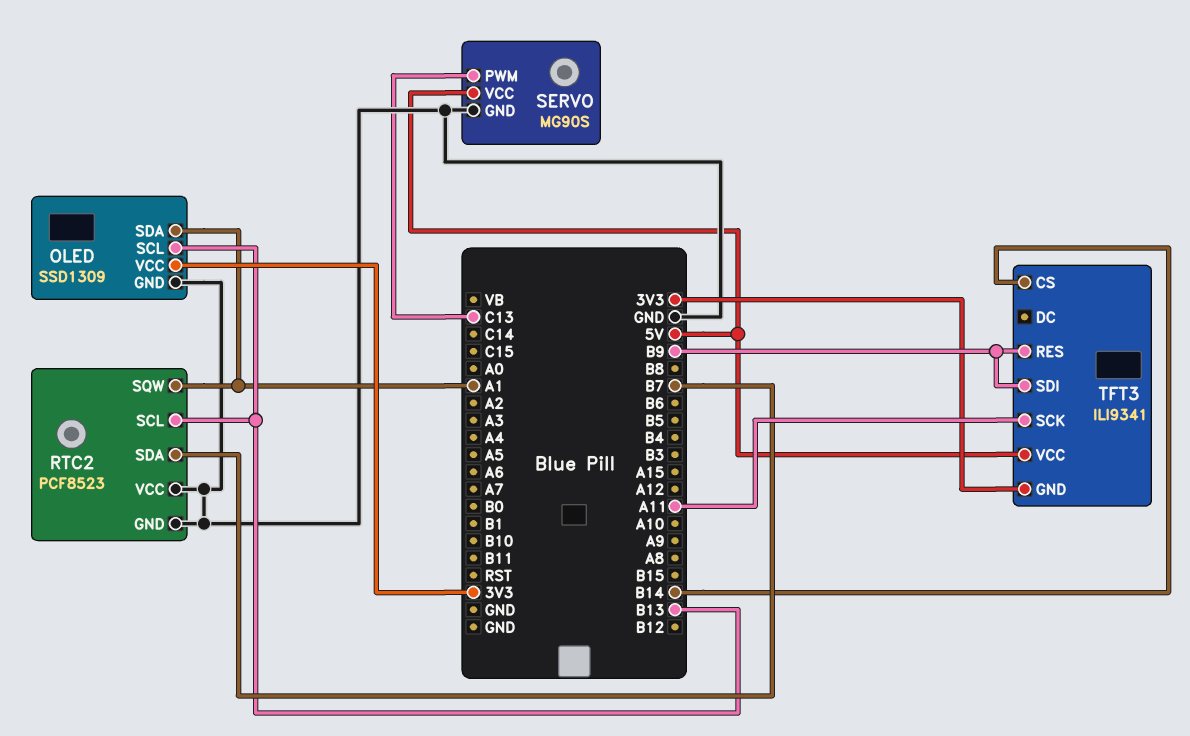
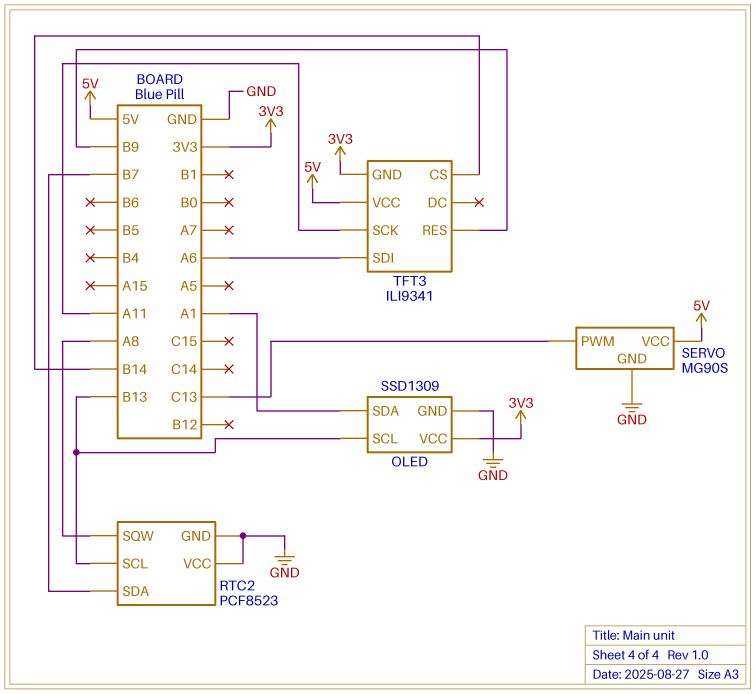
RTC2 pin SQW: A1 -> A8
TFT3 pin SDI: B9 -> A6

